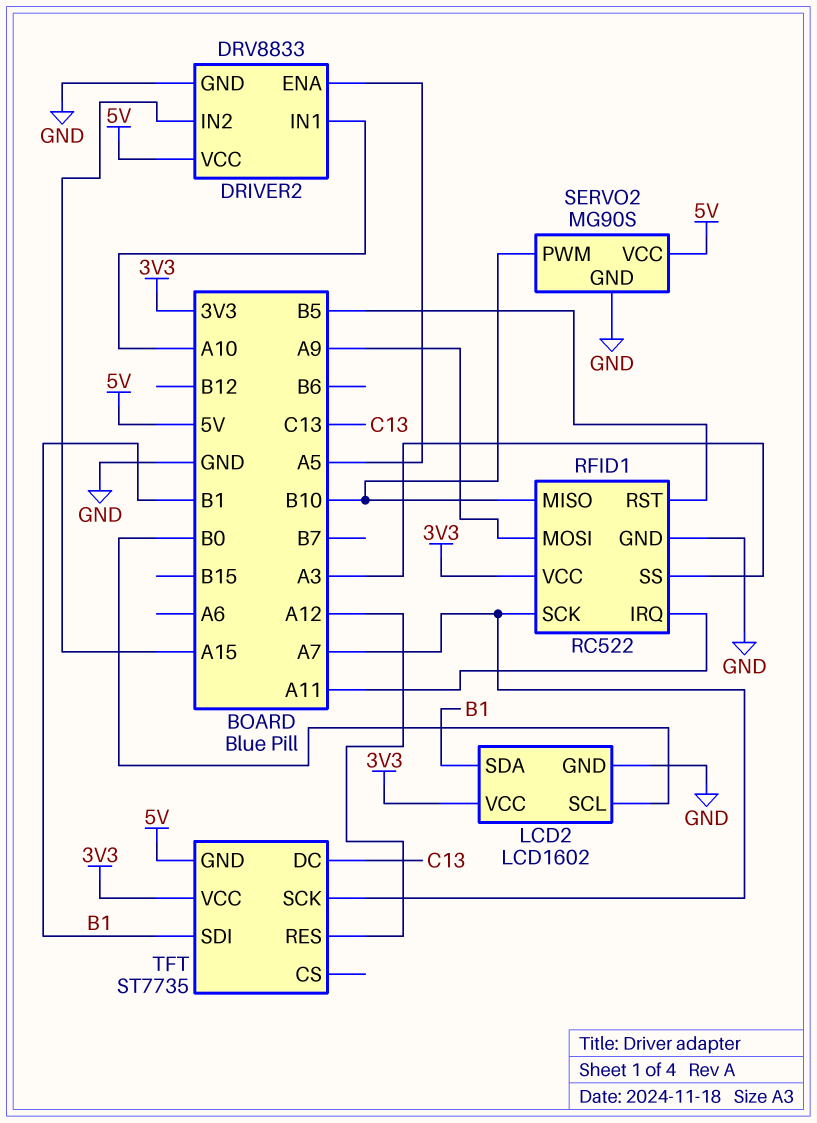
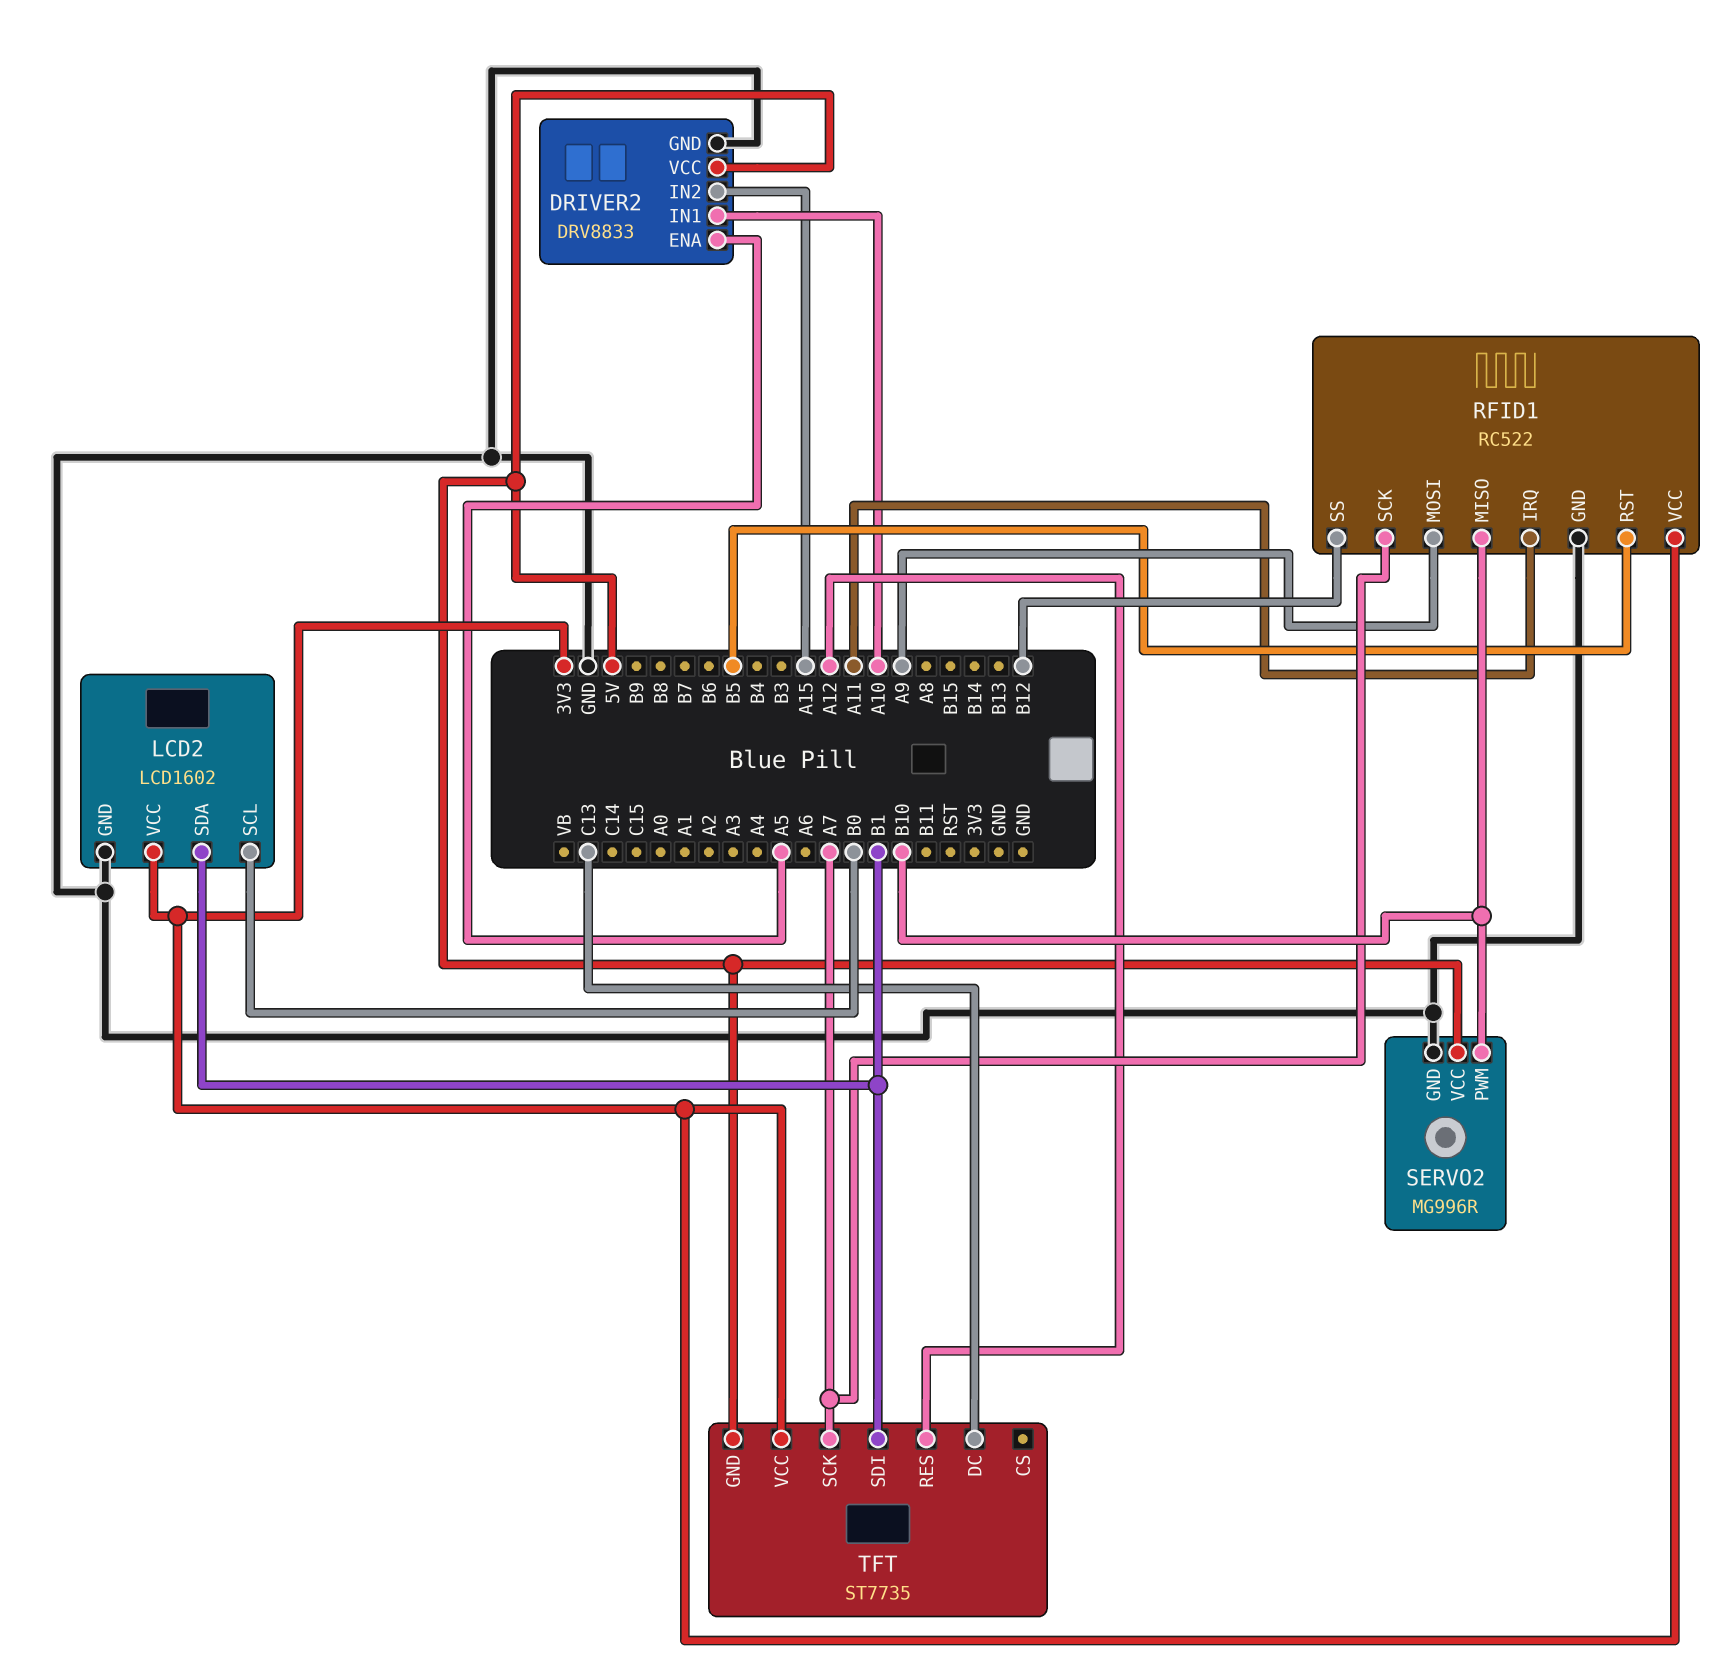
RFID1 pin SS: A3 -> B12
SERVO2: MG90S -> MG996R

